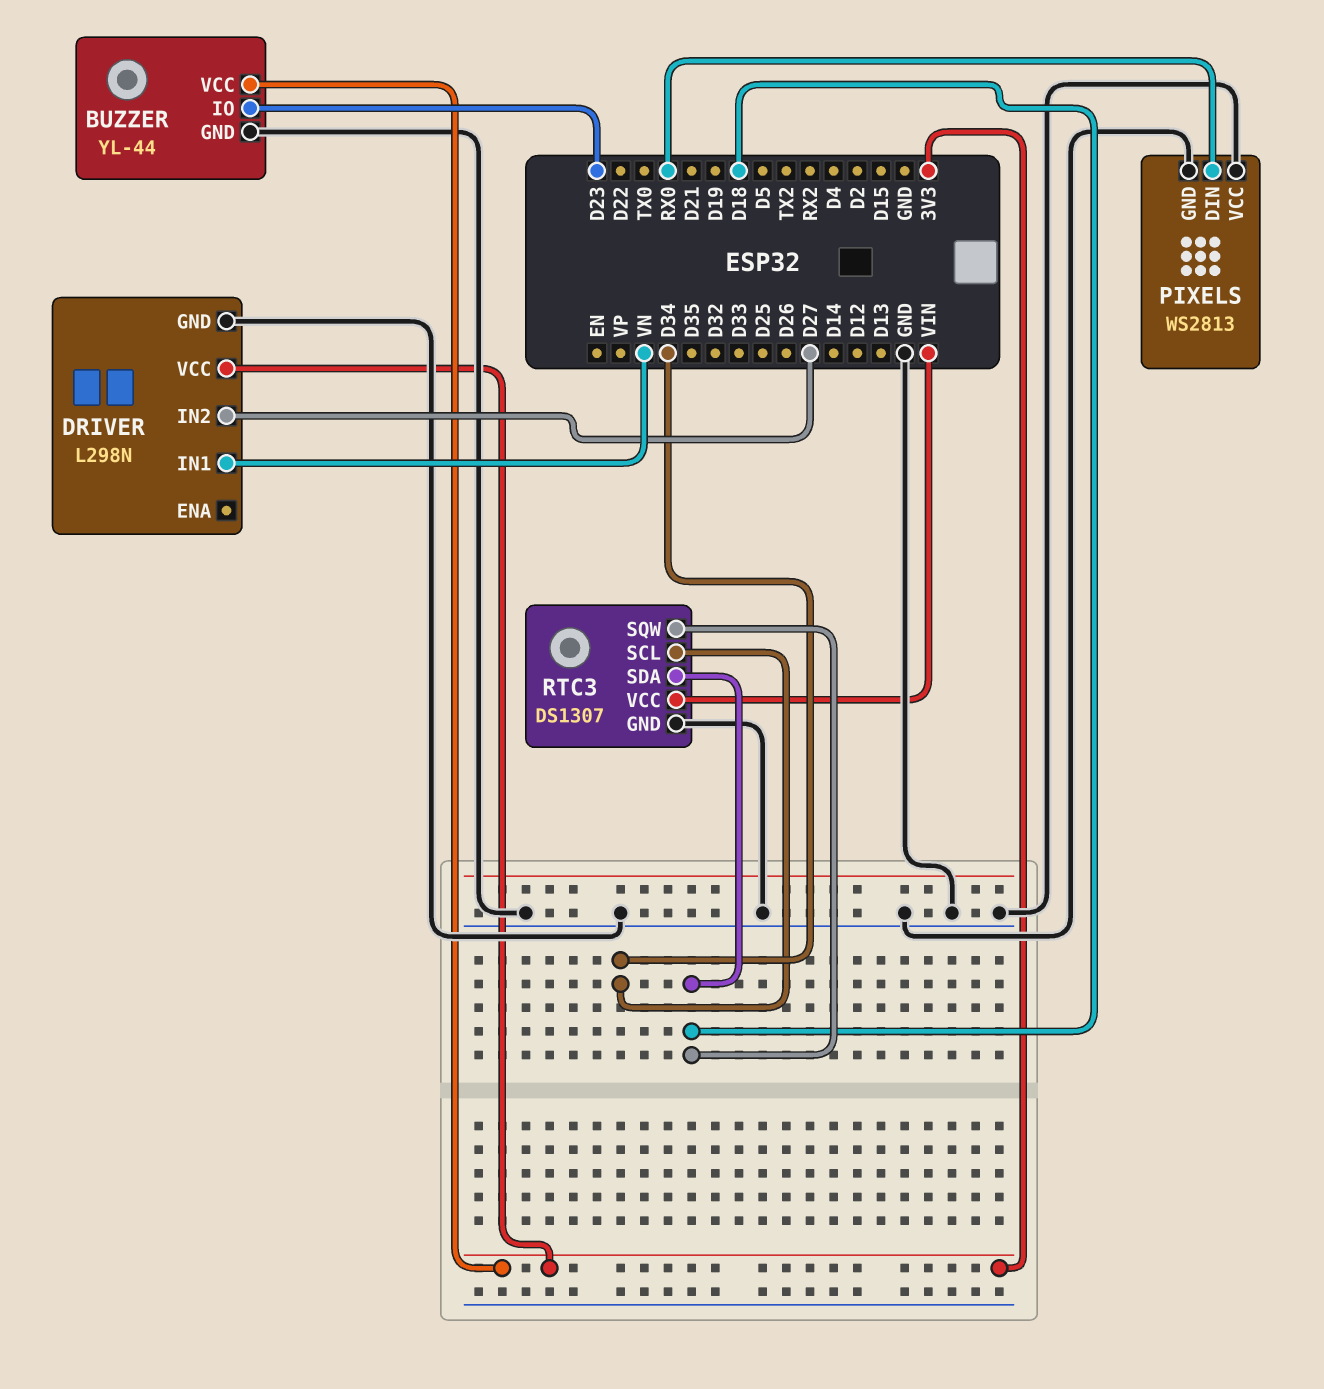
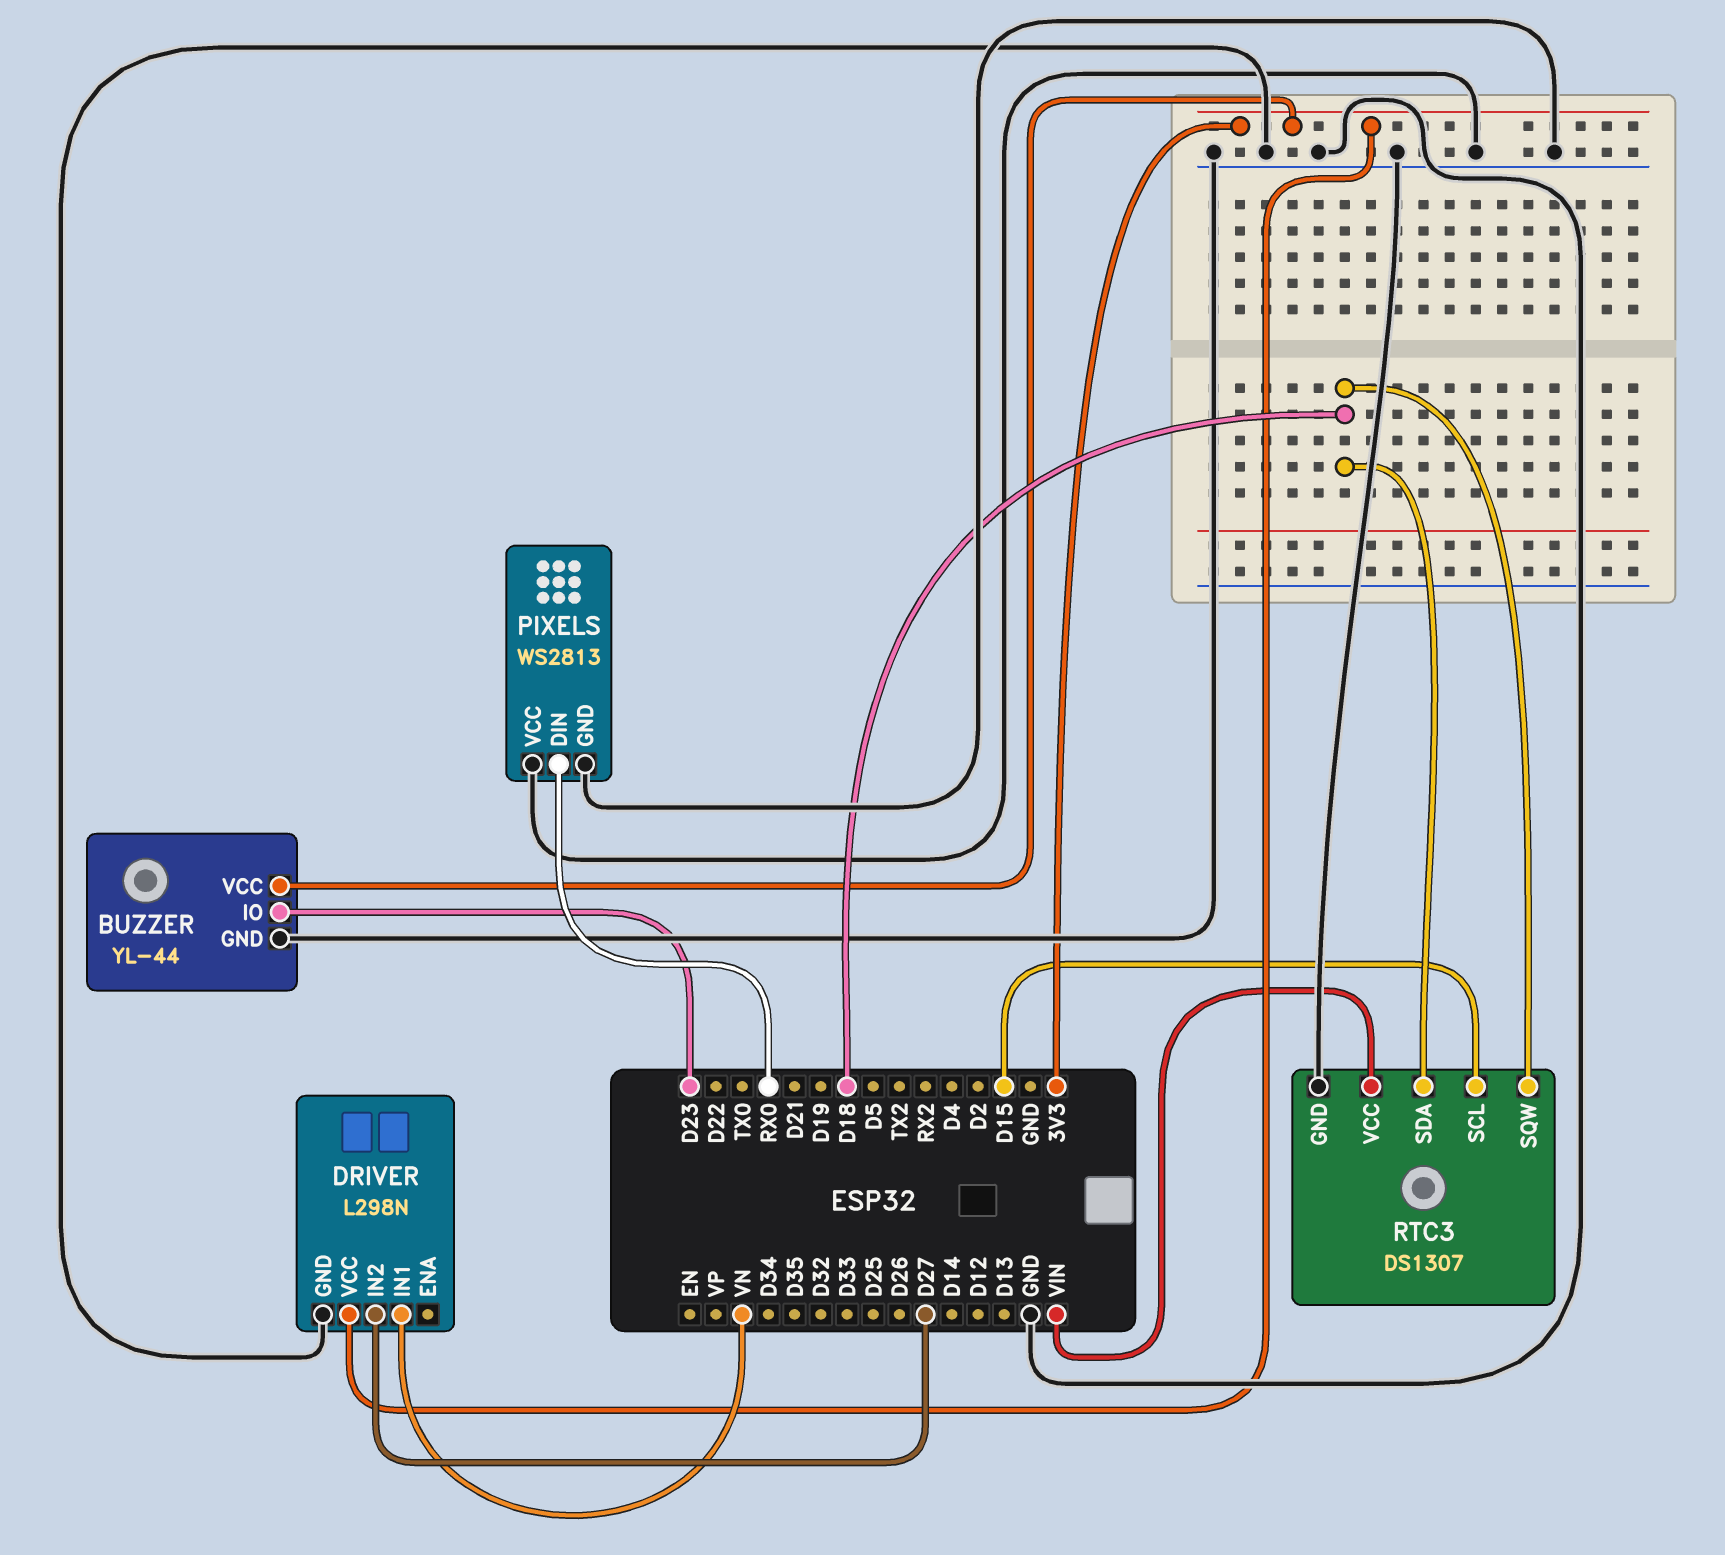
RTC3 pin SCL: D34 -> D15

